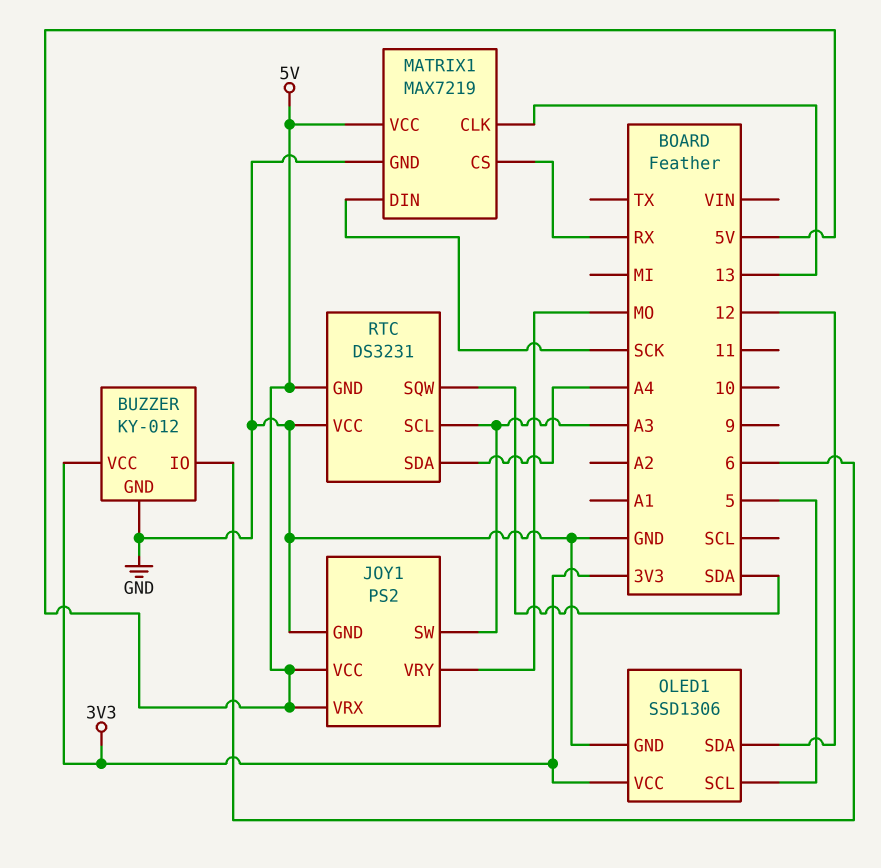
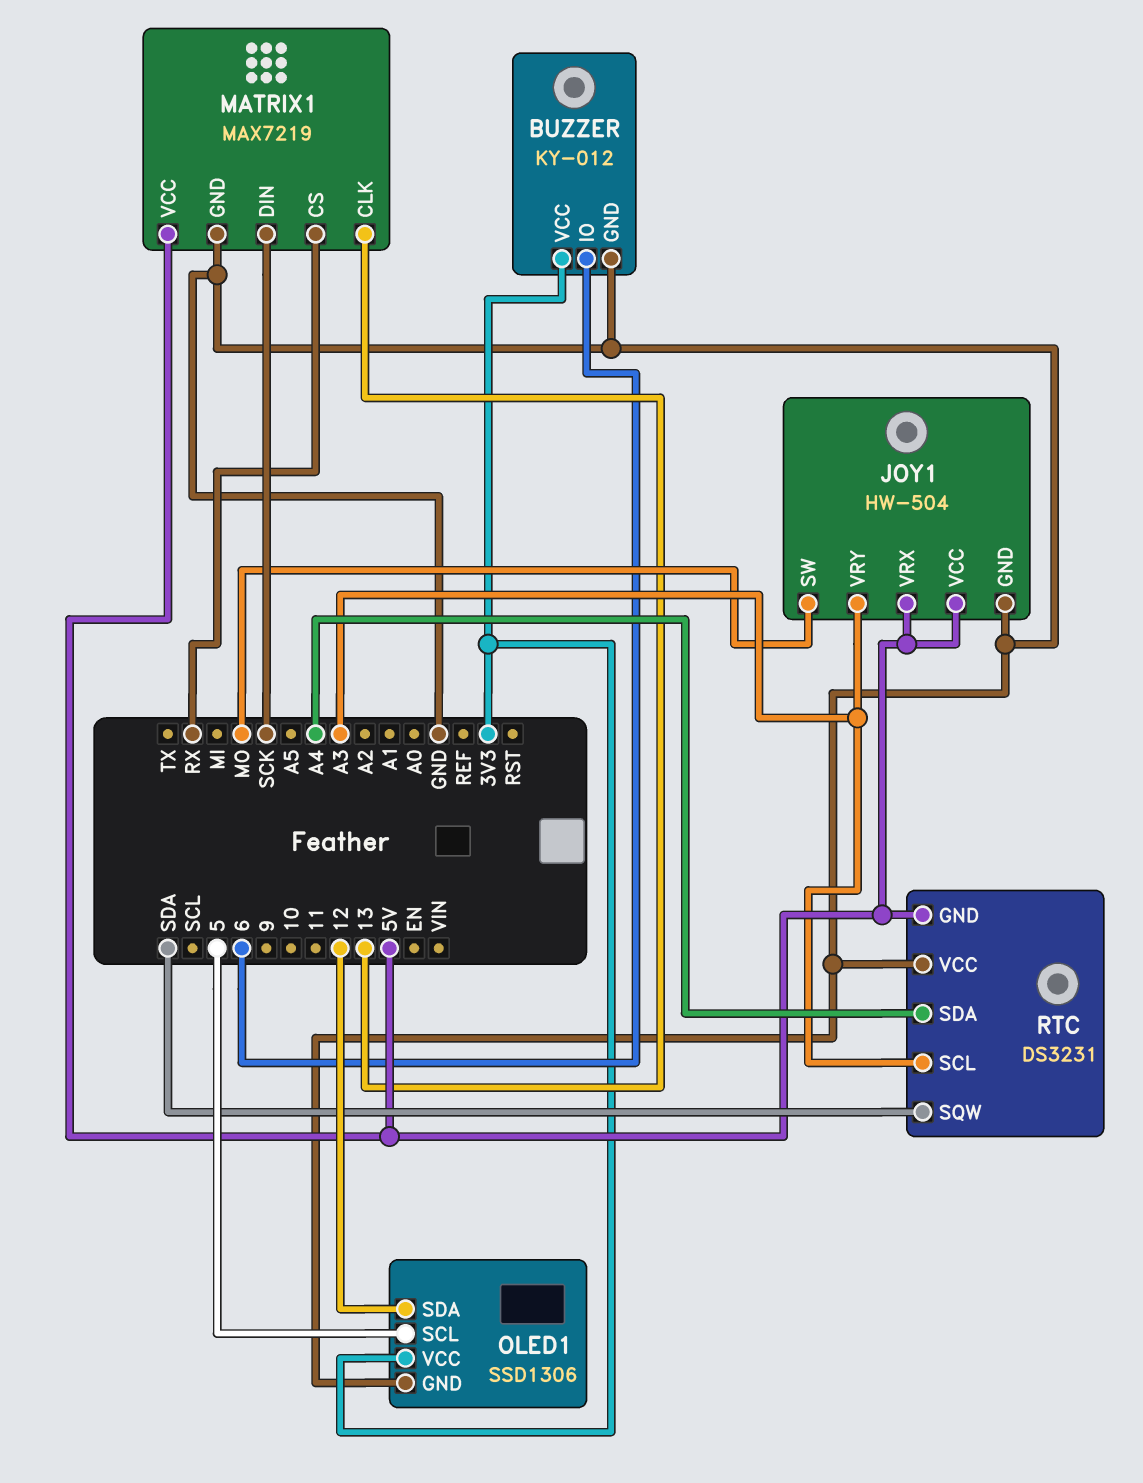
JOY1: PS2 -> HW-504
JOY1 pin SW: A3 -> MO
JOY1 pin VRY: MO -> A3

